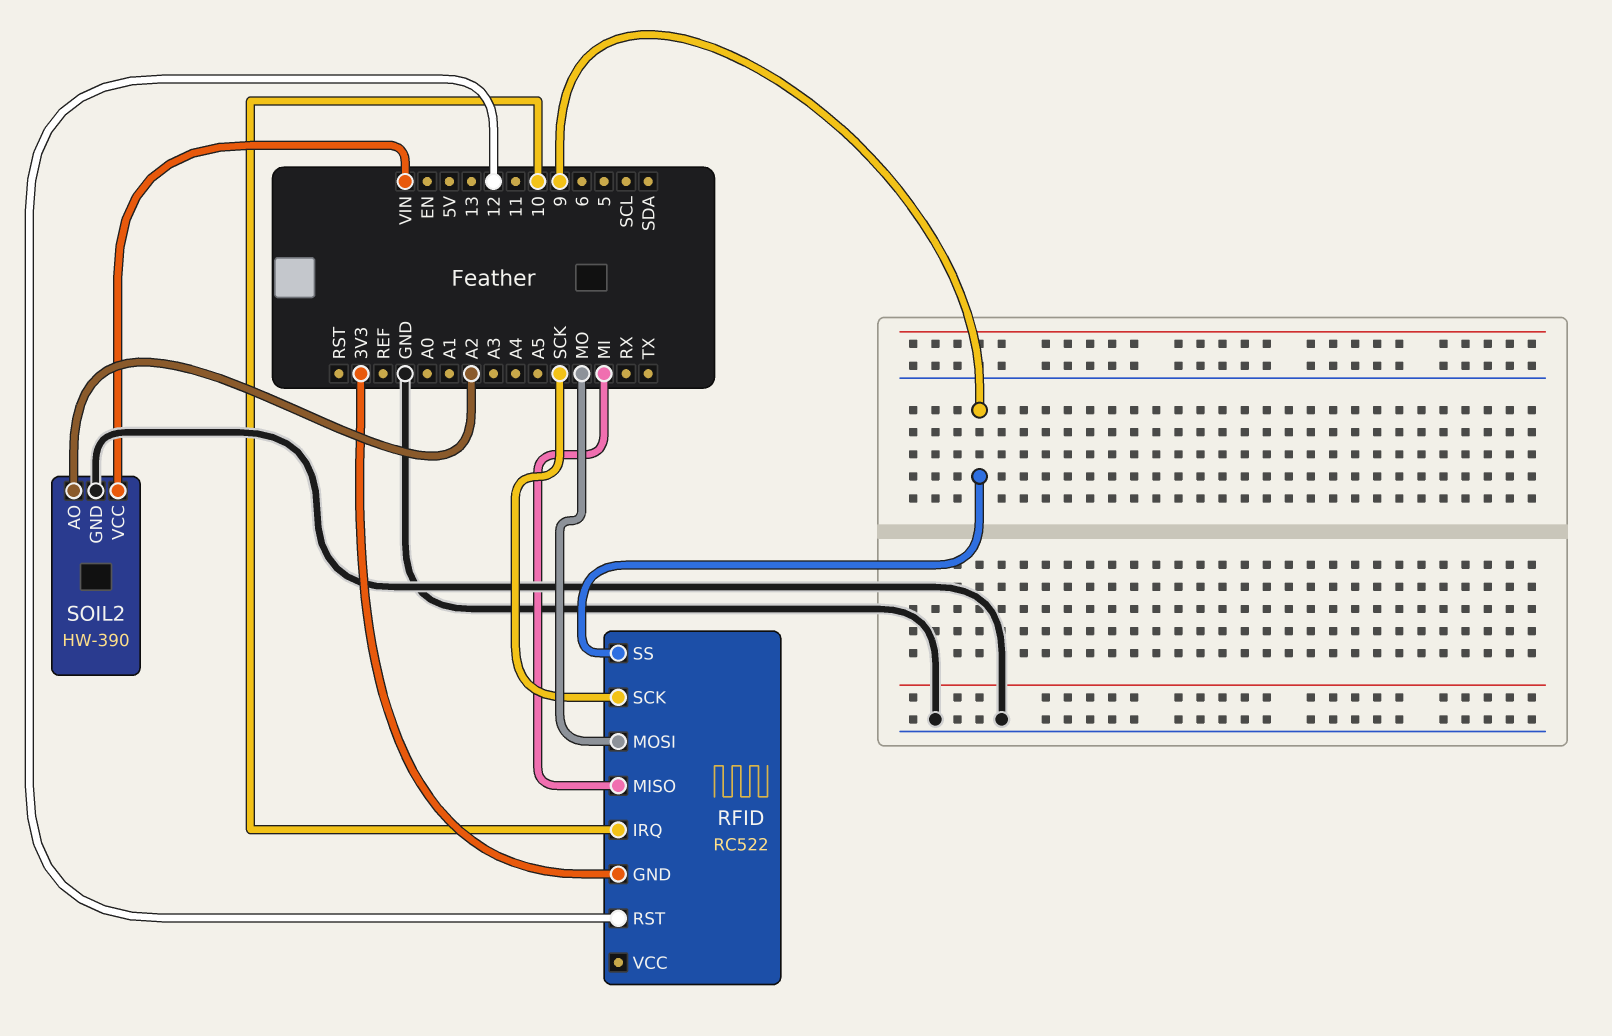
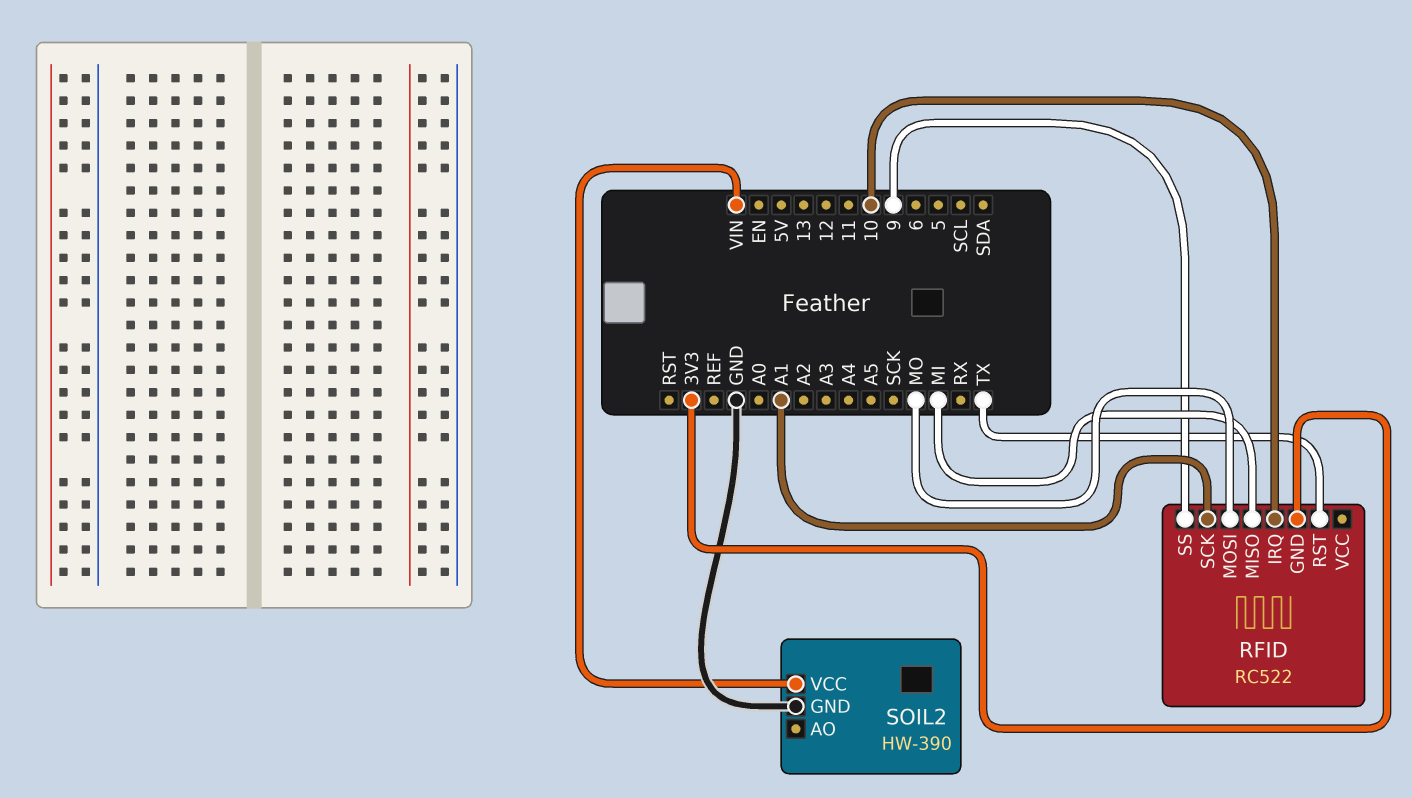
RFID pin RST: 12 -> TX
RFID pin SCK: SCK -> A1
SOIL2 pin AO: A2 -> none

